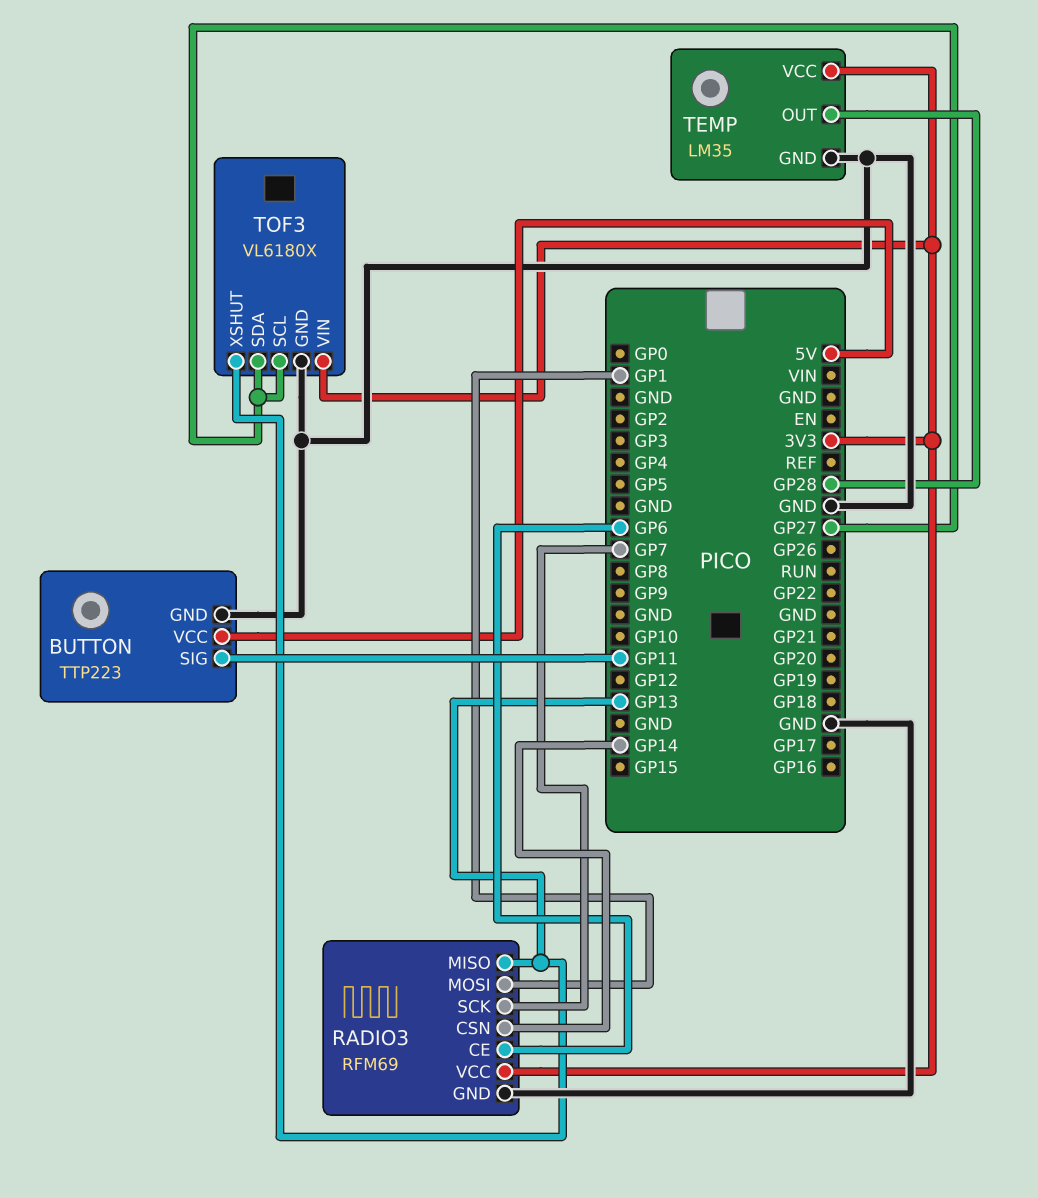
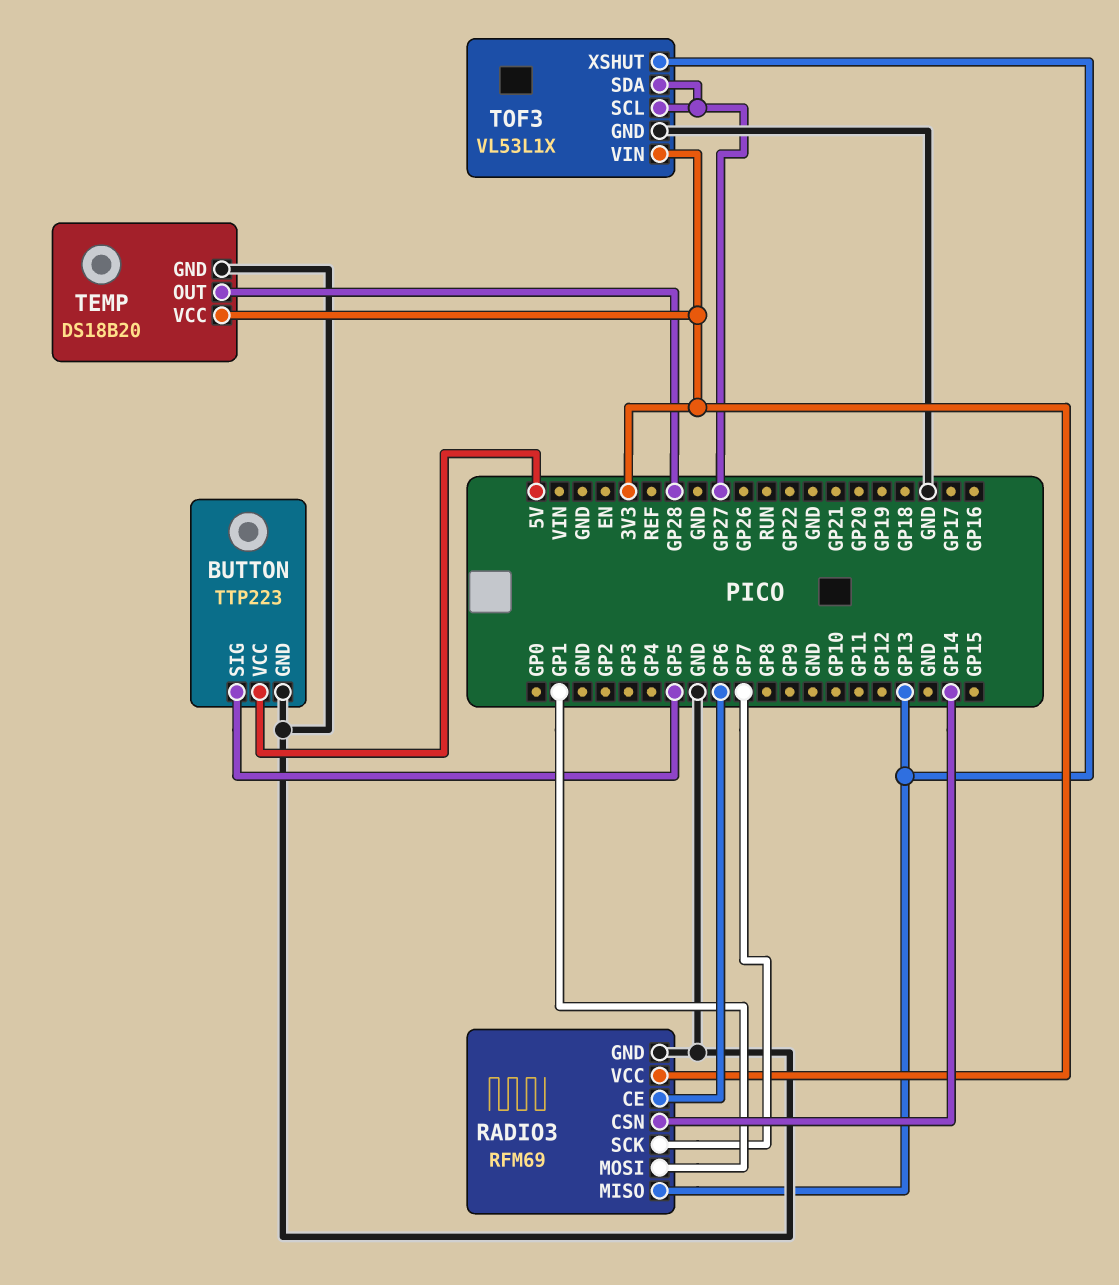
BUTTON pin SIG: GP11 -> GP5
TEMP: LM35 -> DS18B20
TOF3: VL6180X -> VL53L1X

